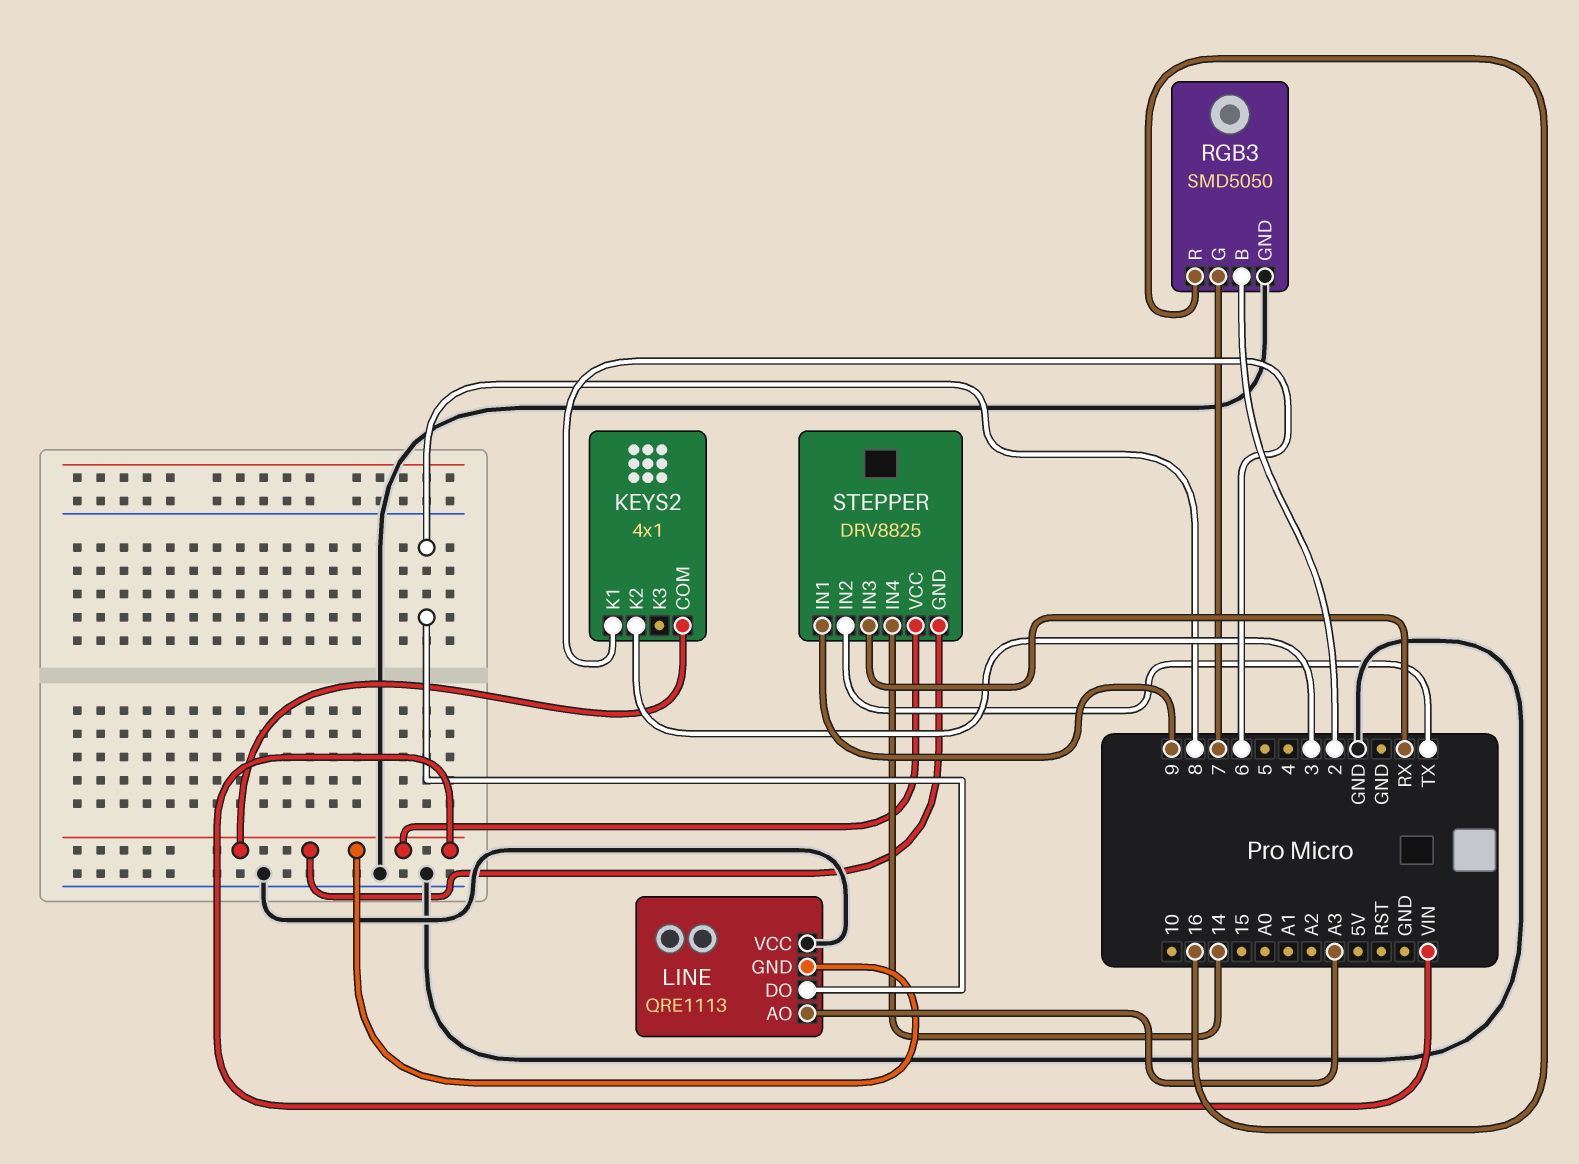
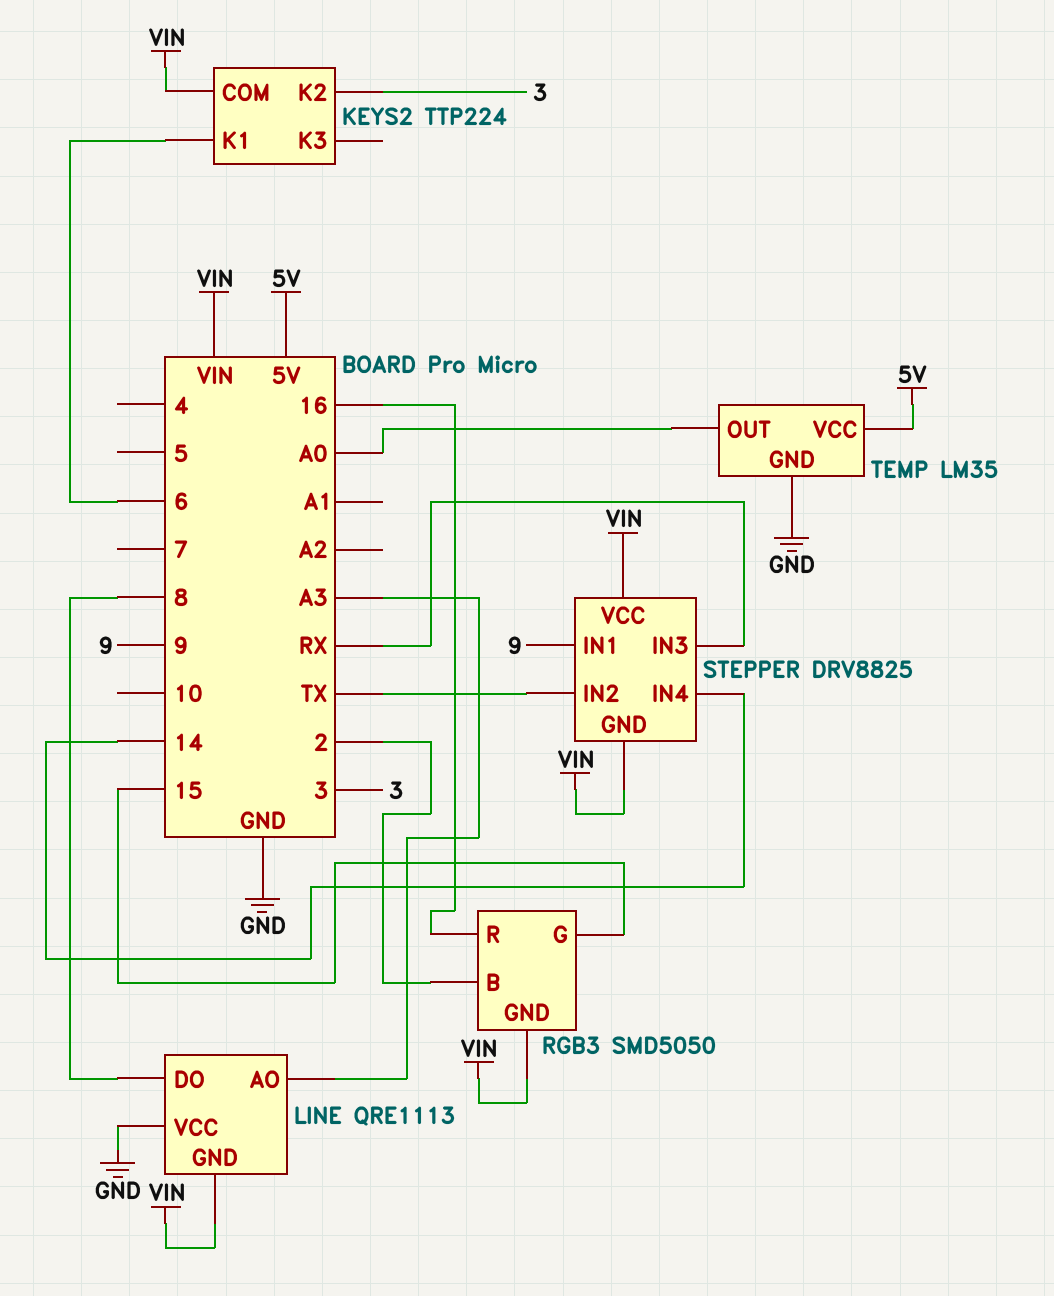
KEYS2: 4x1 -> TTP224
RGB3 pin G: 7 -> 15
RGB3 pin GND: GND -> VIN
TEMP: none -> LM35
TEMP pin GND: none -> GND
TEMP pin OUT: none -> A0
TEMP pin VCC: none -> 5V

